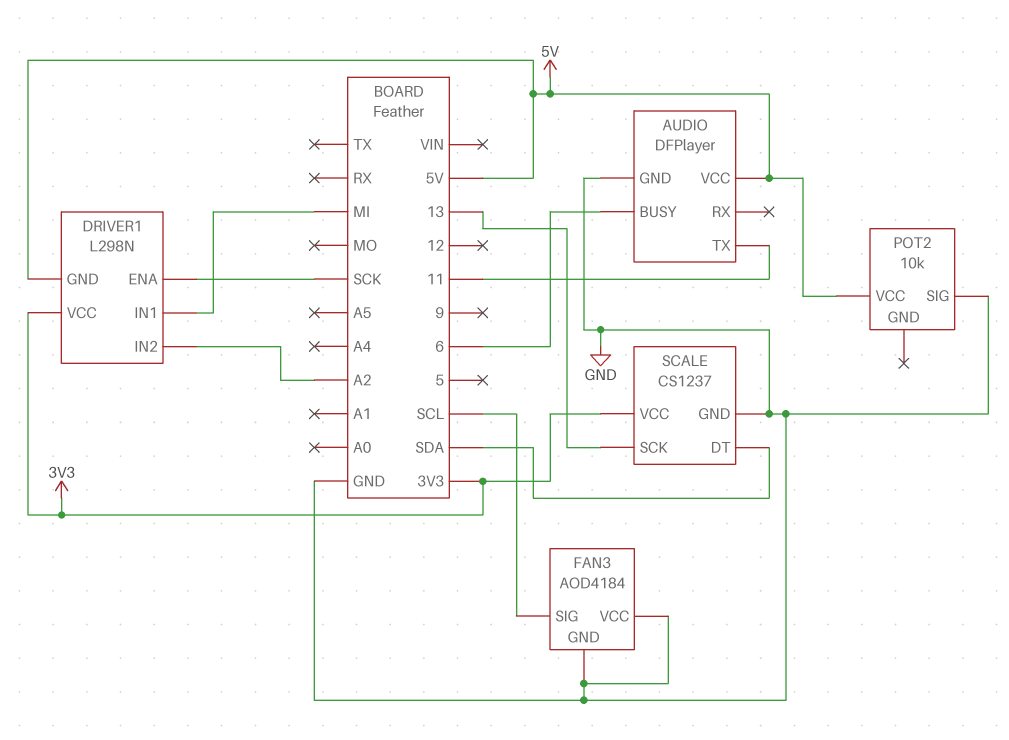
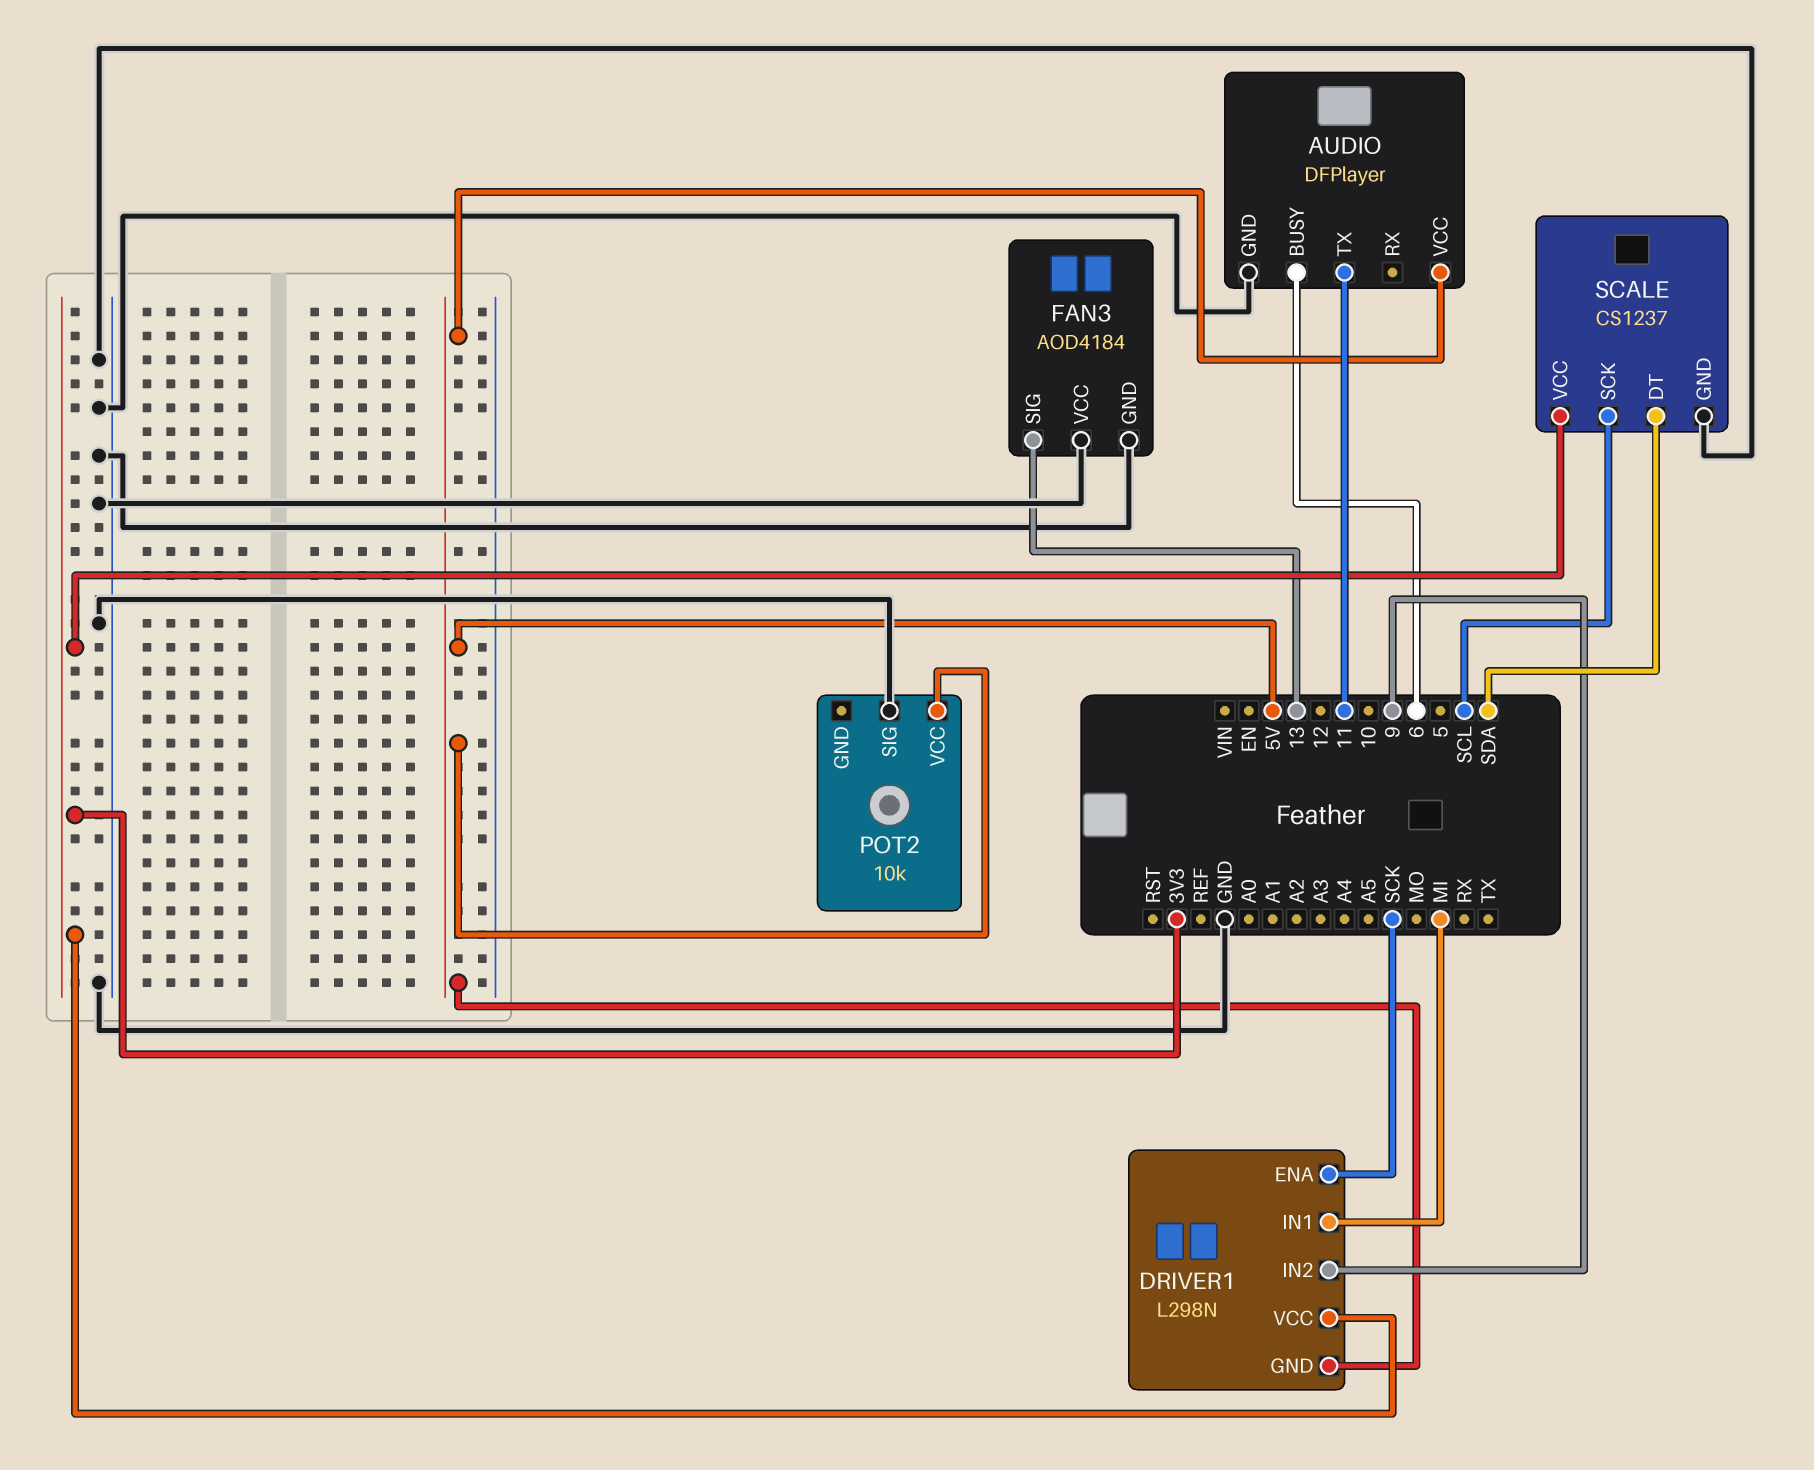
DRIVER1 pin IN2: A2 -> 9
FAN3 pin SIG: SCL -> 13
SCALE pin SCK: 13 -> SCL

